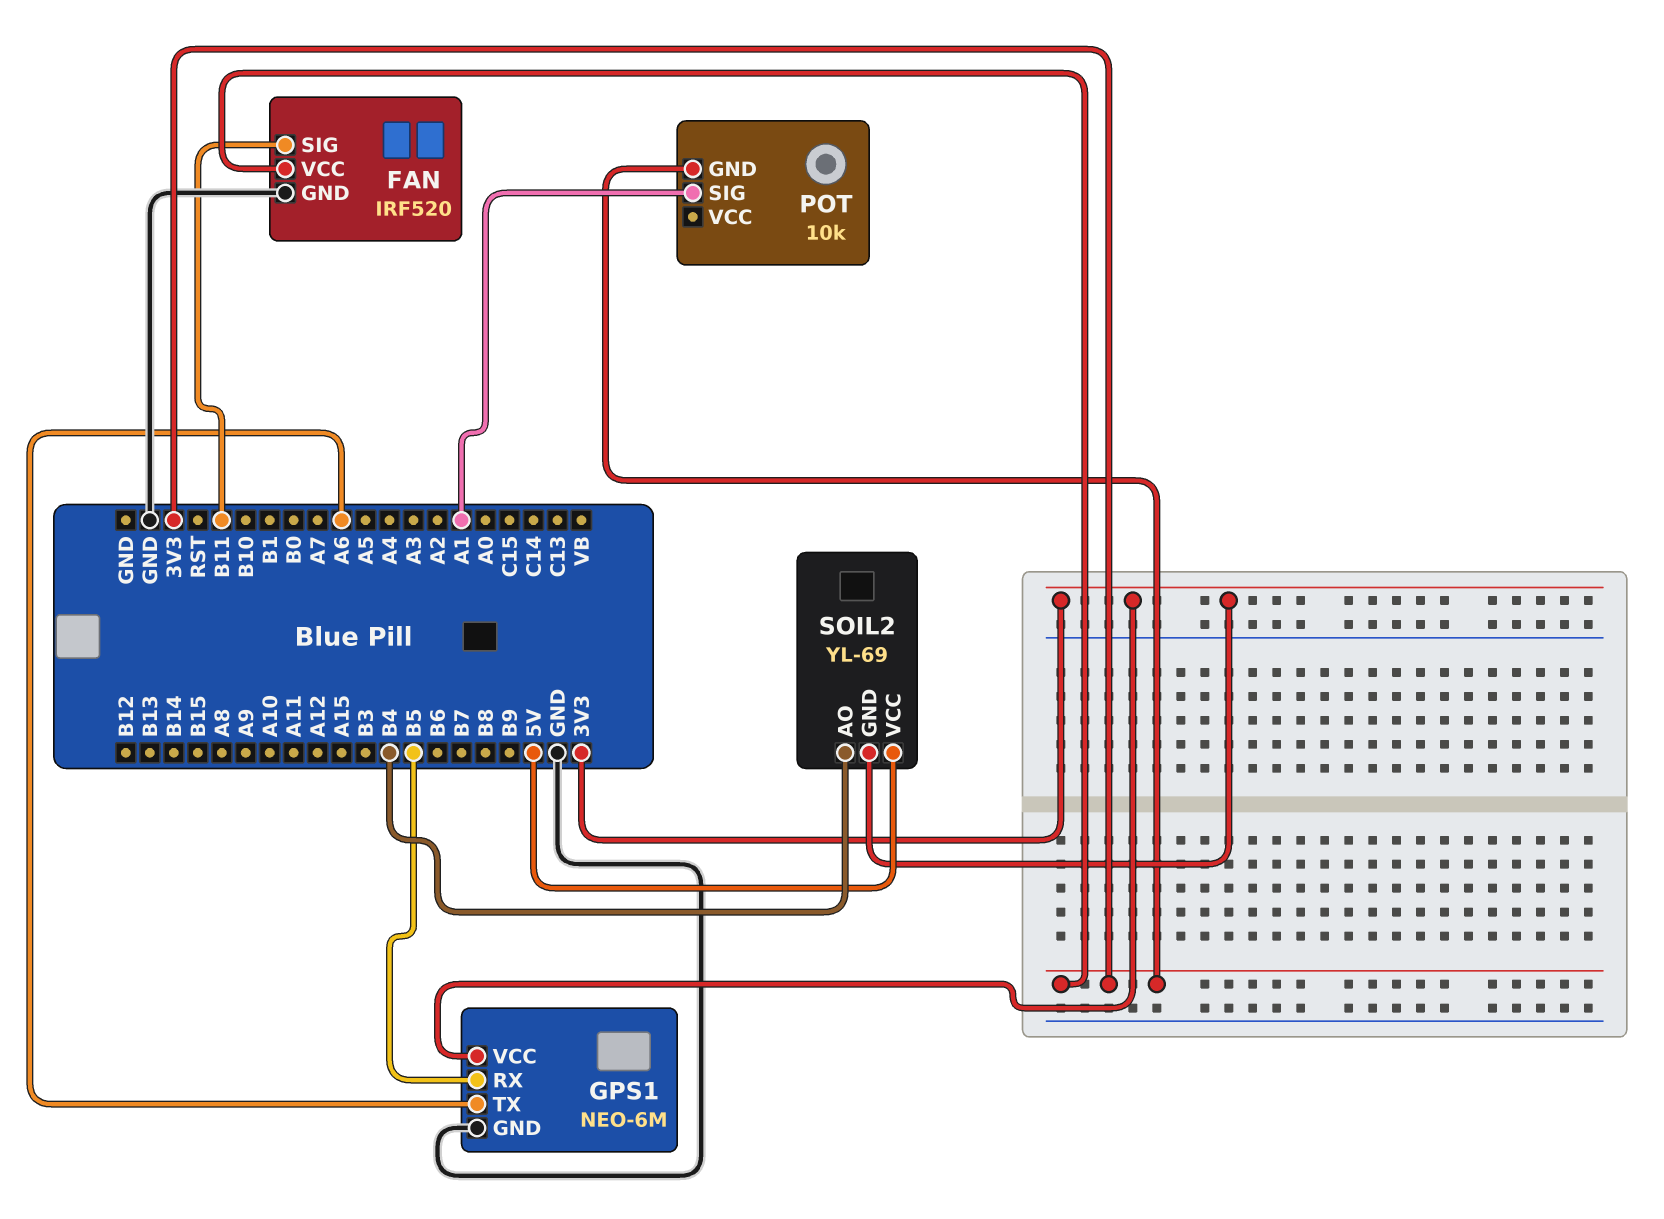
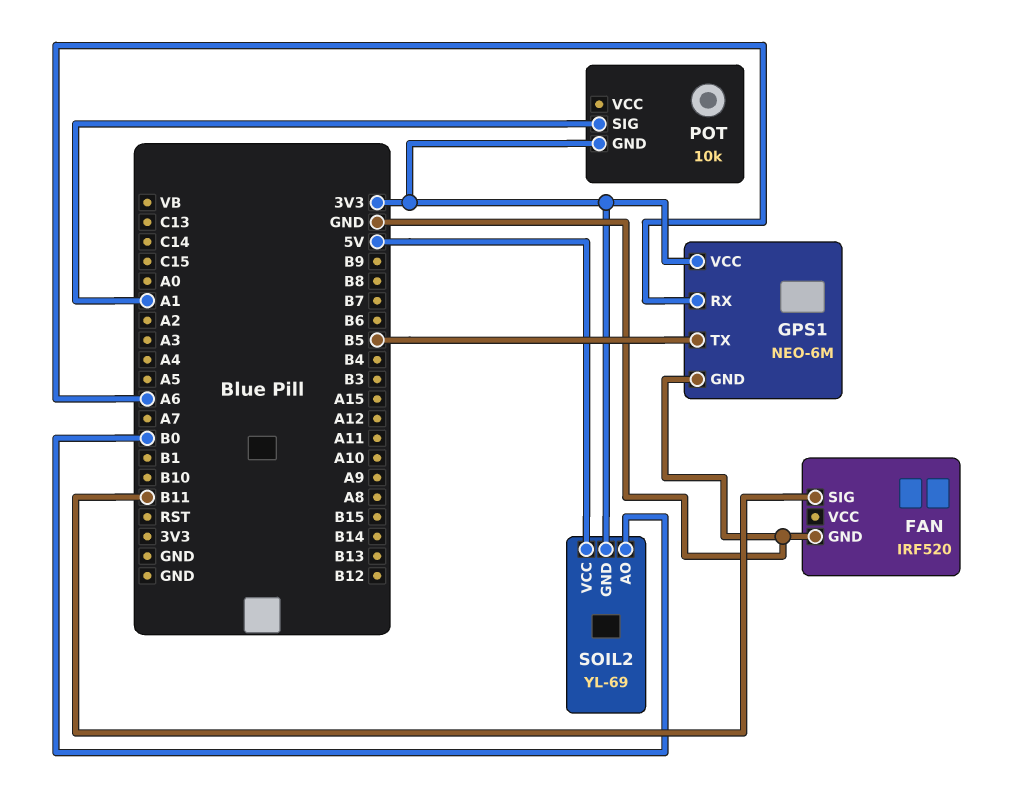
FAN pin VCC: 3V3 -> none
GPS1 pin RX: B5 -> A6
GPS1 pin TX: A6 -> B5
SOIL2 pin AO: B4 -> B0

